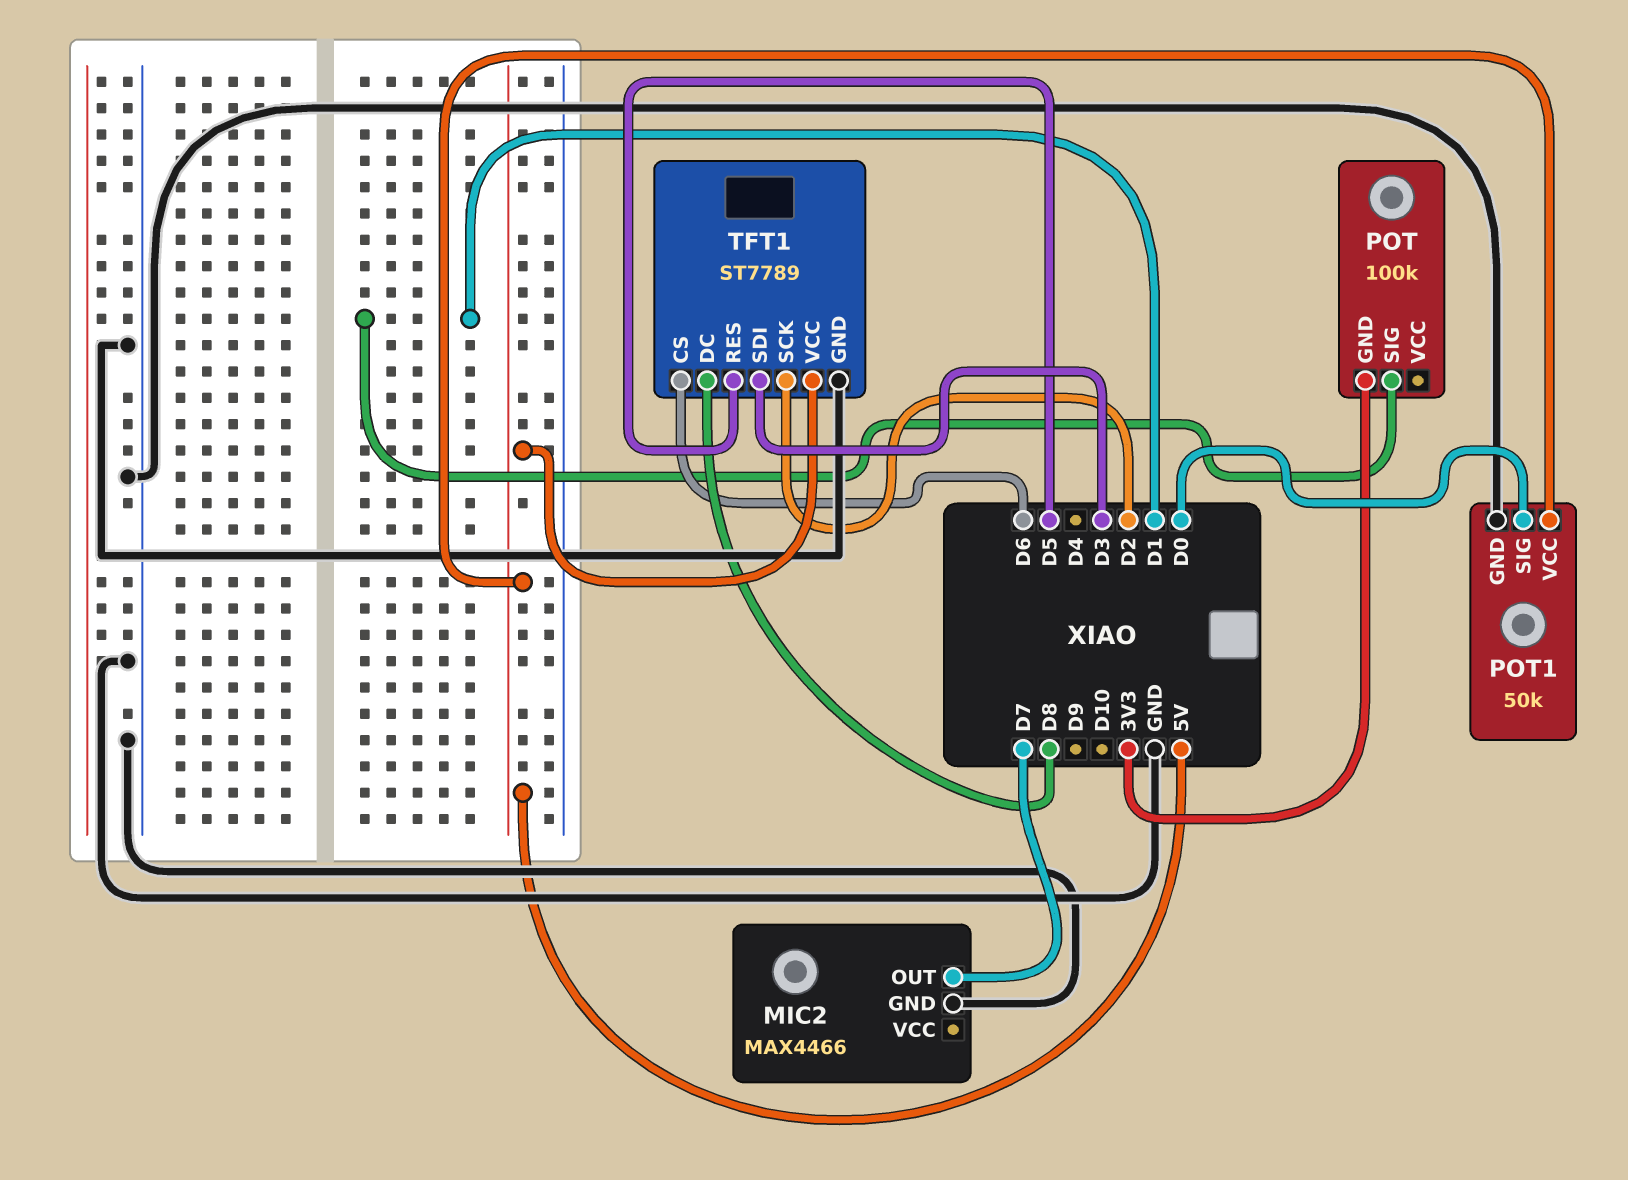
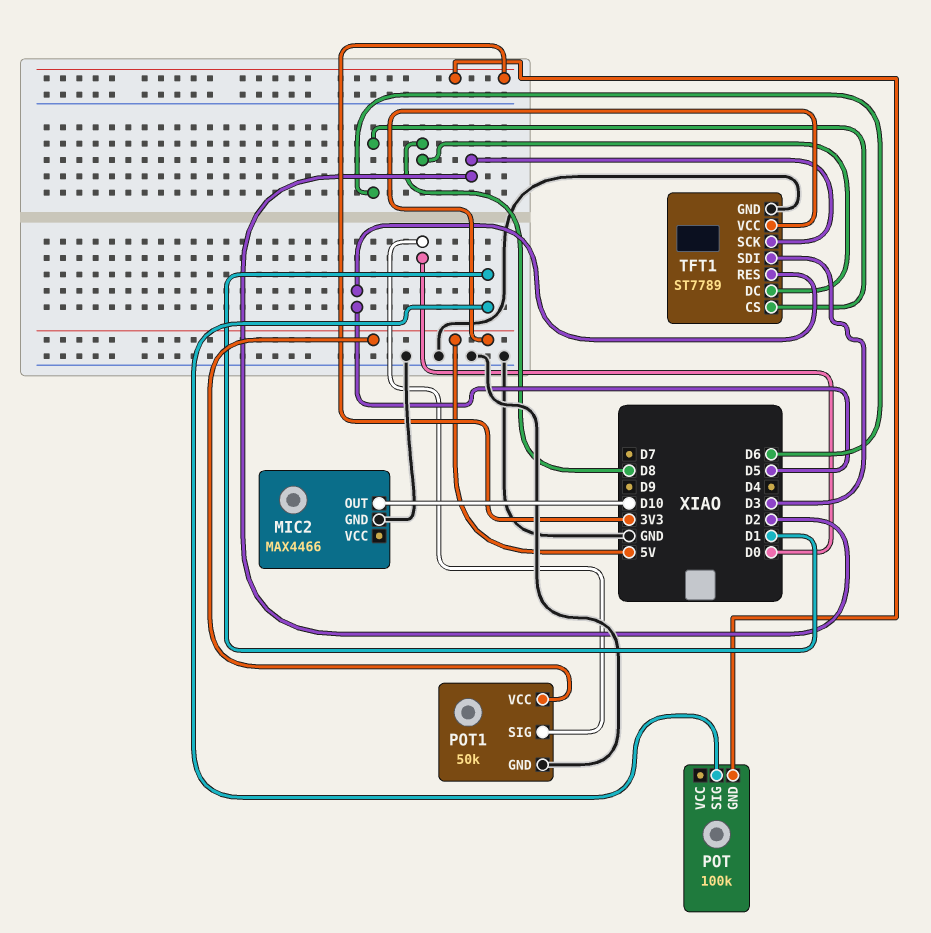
MIC2 pin OUT: D7 -> D10

